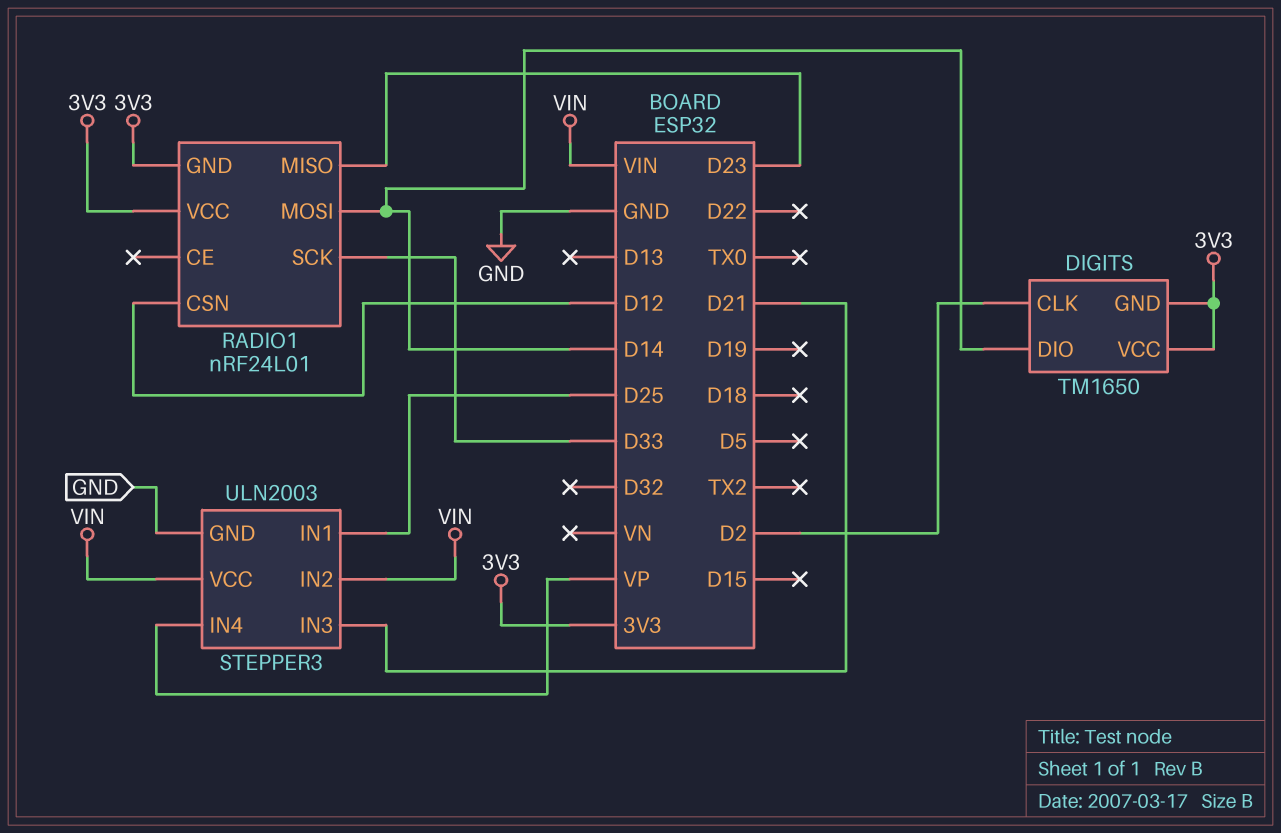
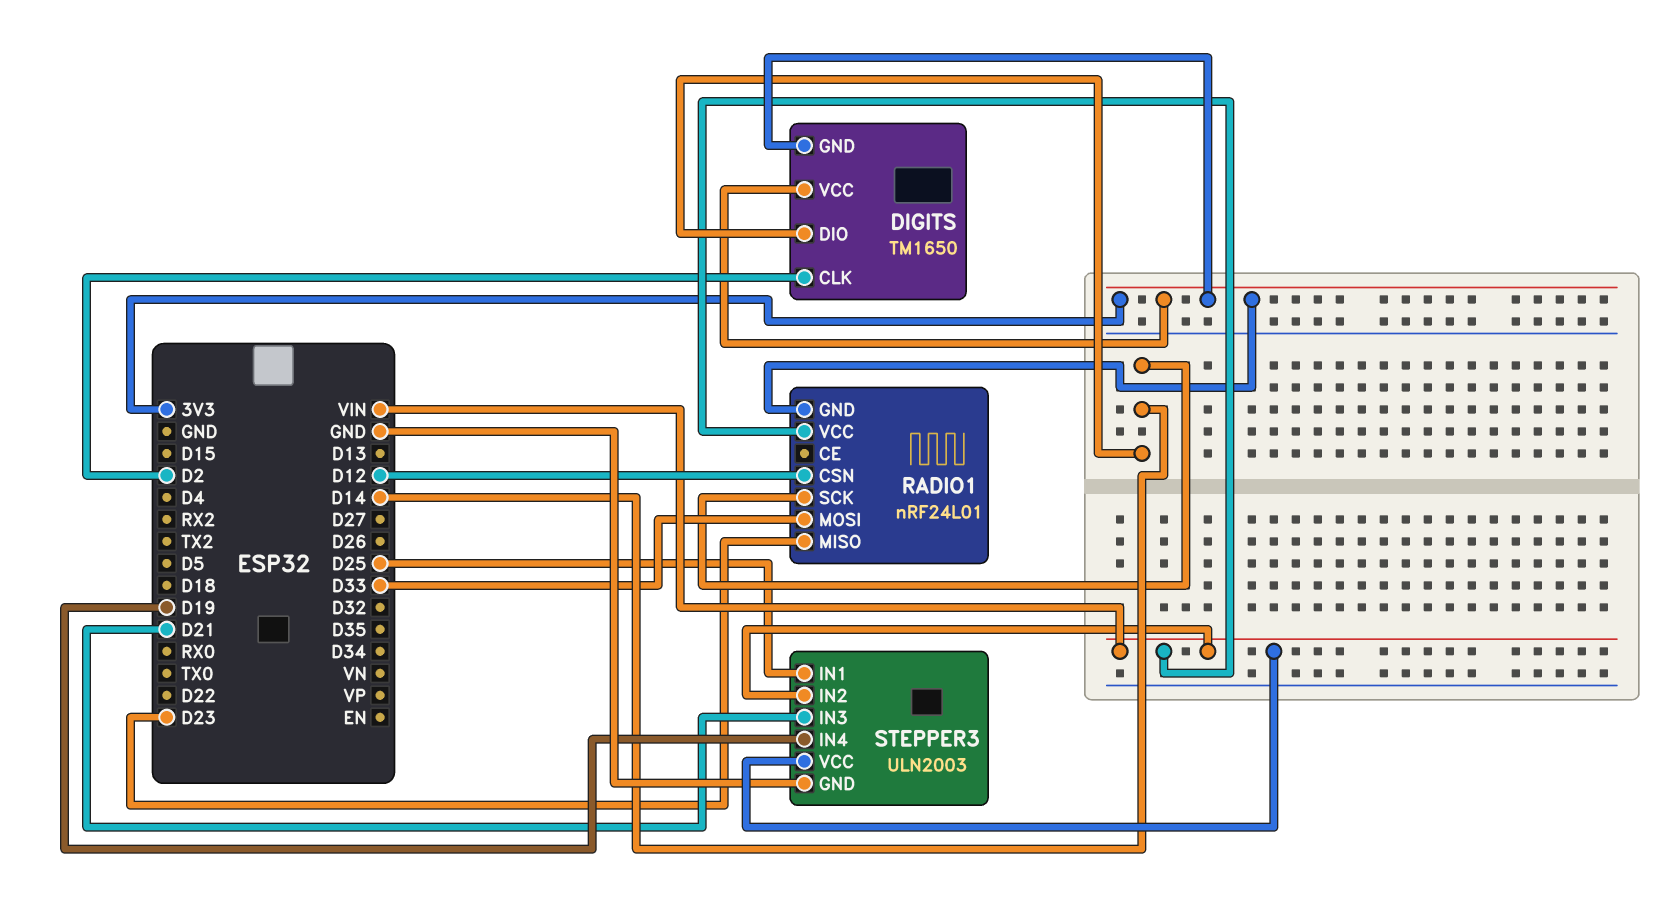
RADIO1 pin MOSI: D14 -> D33
RADIO1 pin SCK: D33 -> D14
RADIO1 pin VCC: 3V3 -> VIN
STEPPER3 pin IN4: VP -> D19

